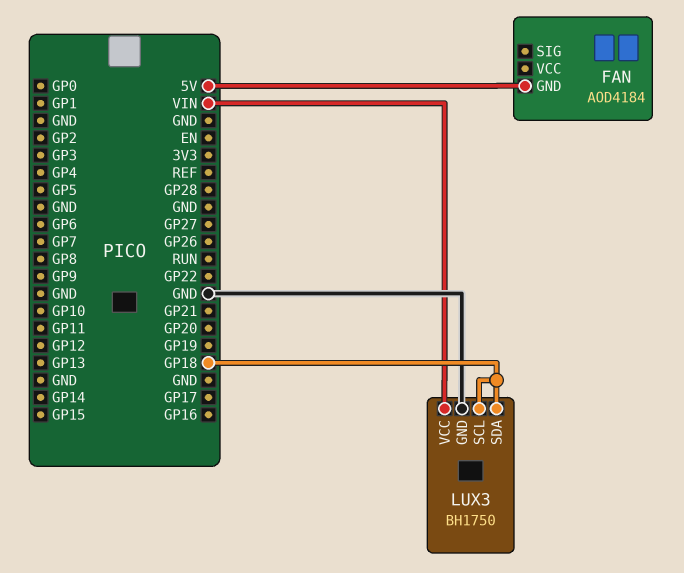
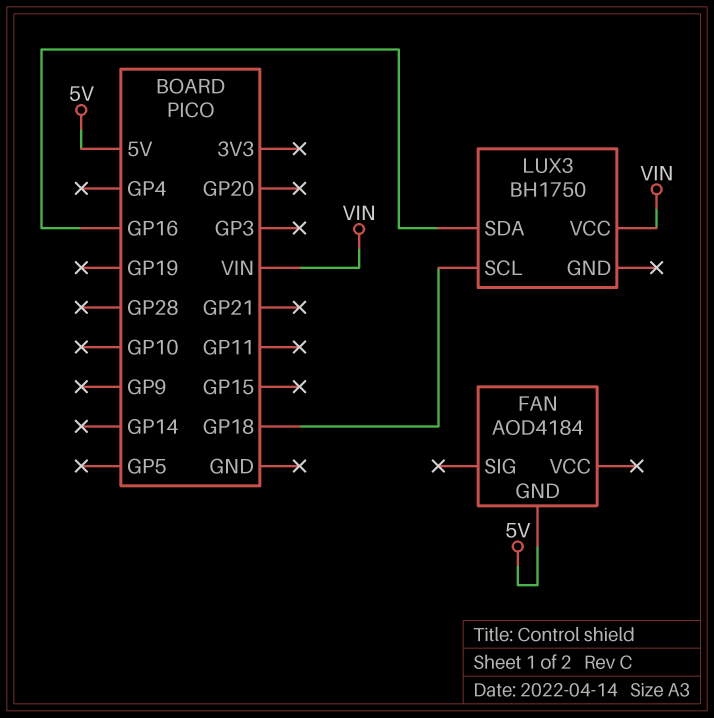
LUX3 pin GND: GND -> none
LUX3 pin SDA: GP18 -> GP16

